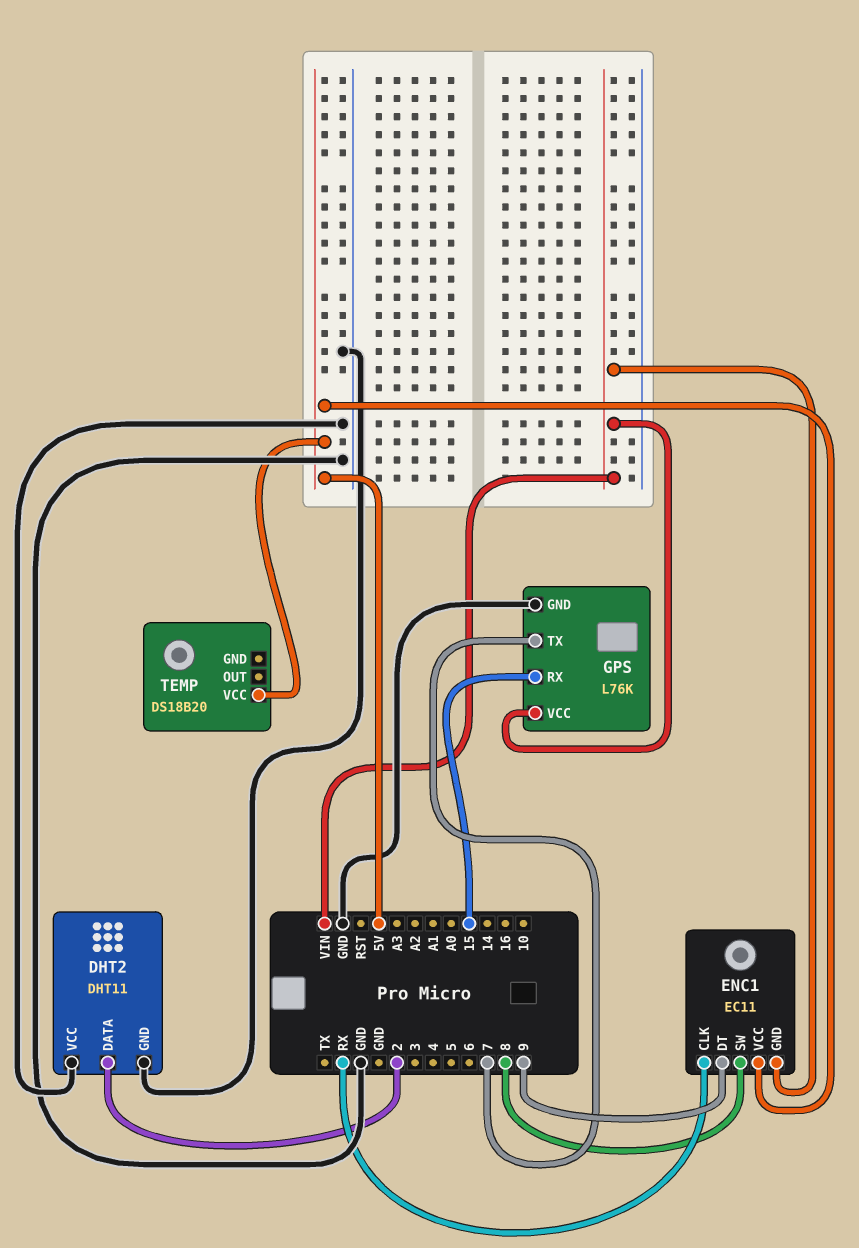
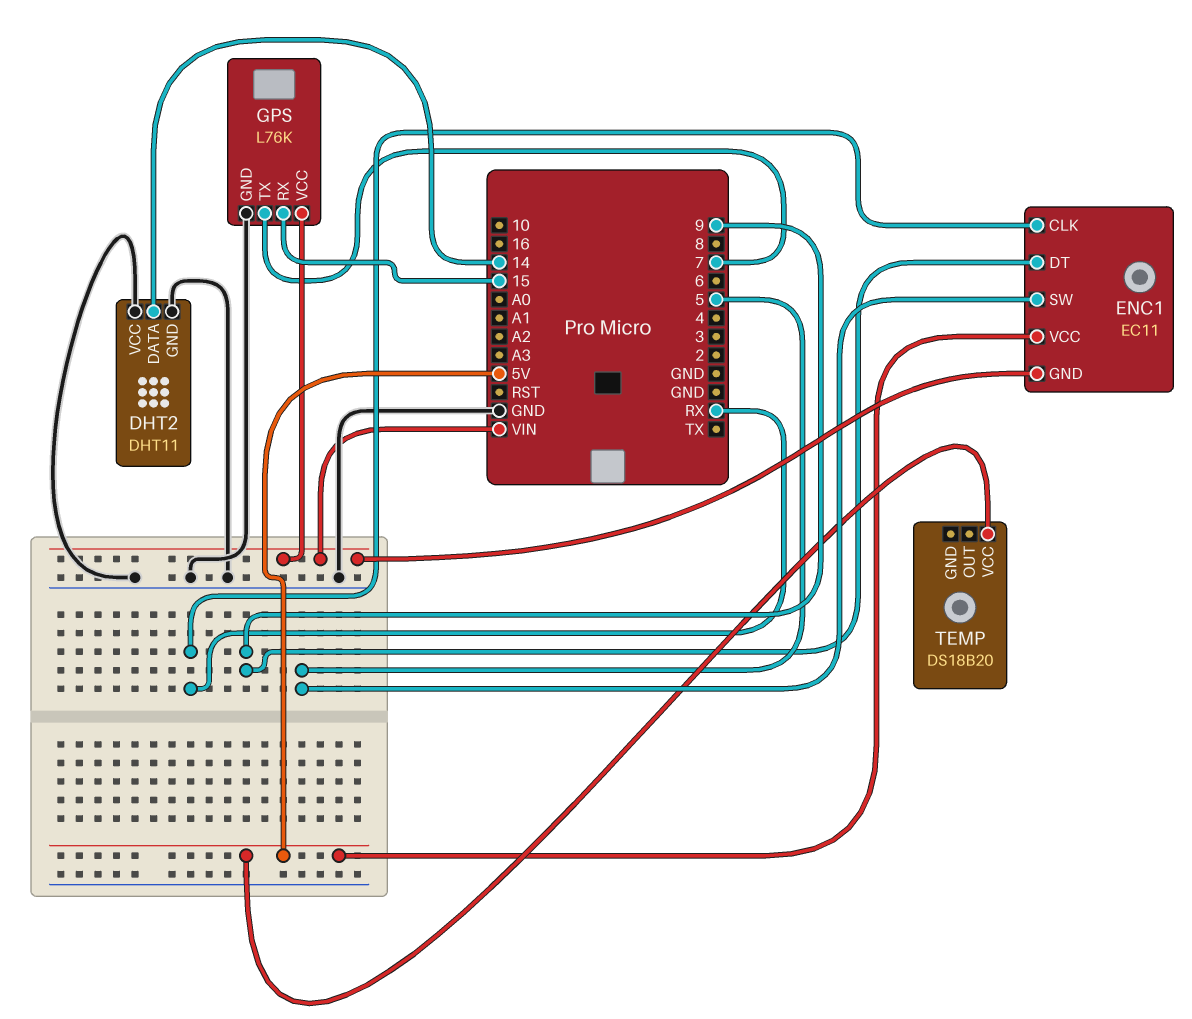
DHT2 pin DATA: 2 -> 14
ENC1 pin SW: 8 -> 5

